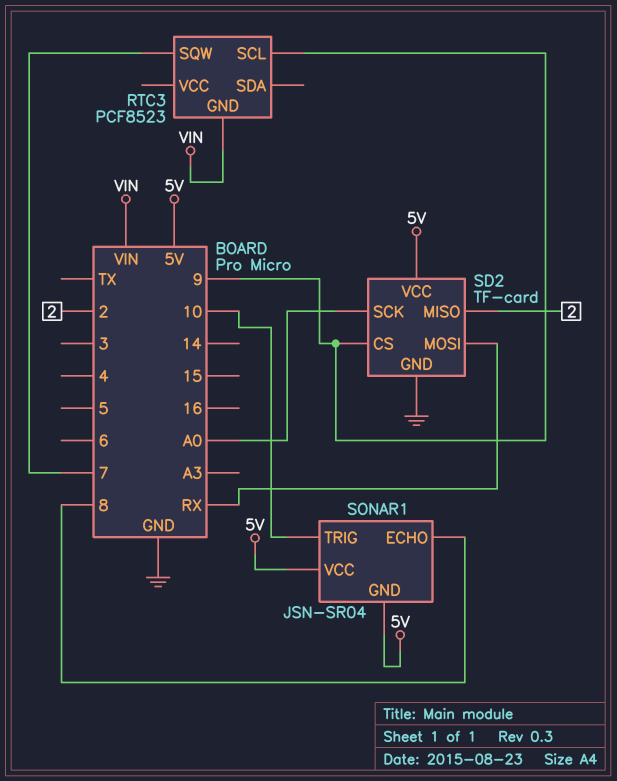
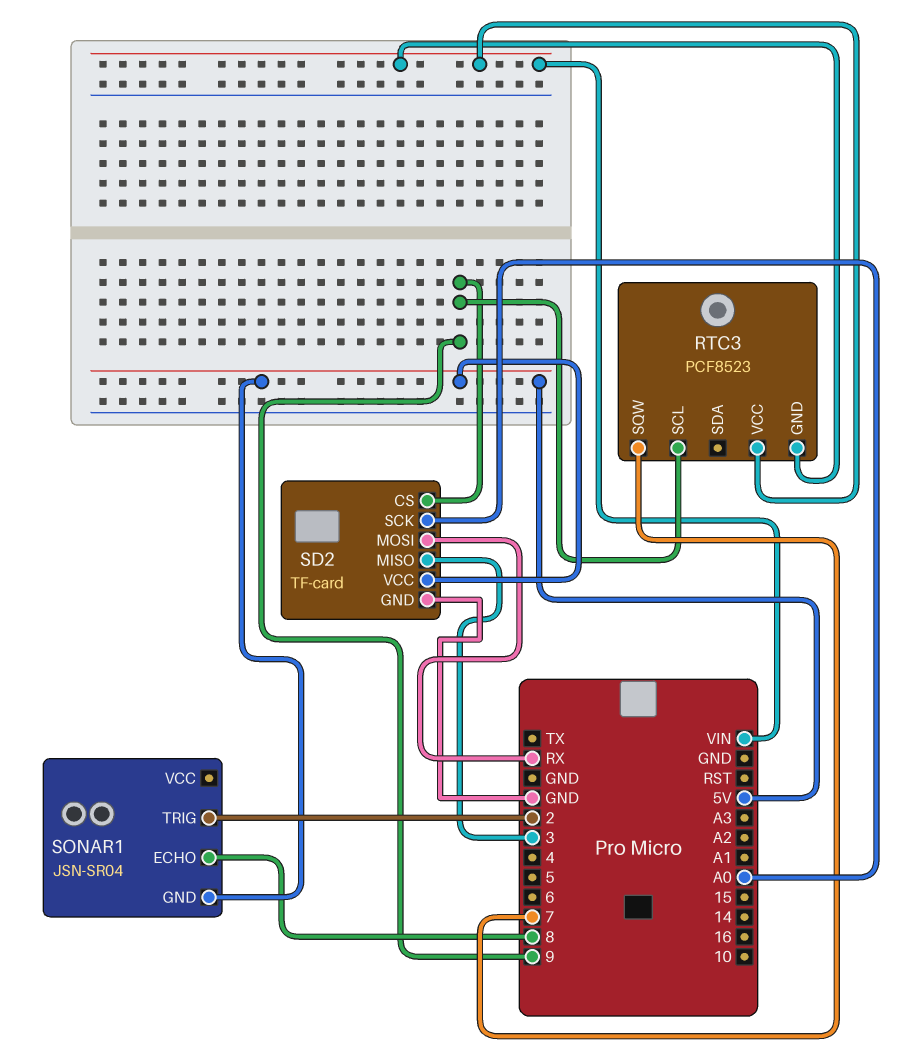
RTC3 pin VCC: none -> VIN
SD2 pin MISO: 2 -> 3
SONAR1 pin TRIG: 10 -> 2
SONAR1 pin VCC: 5V -> none

